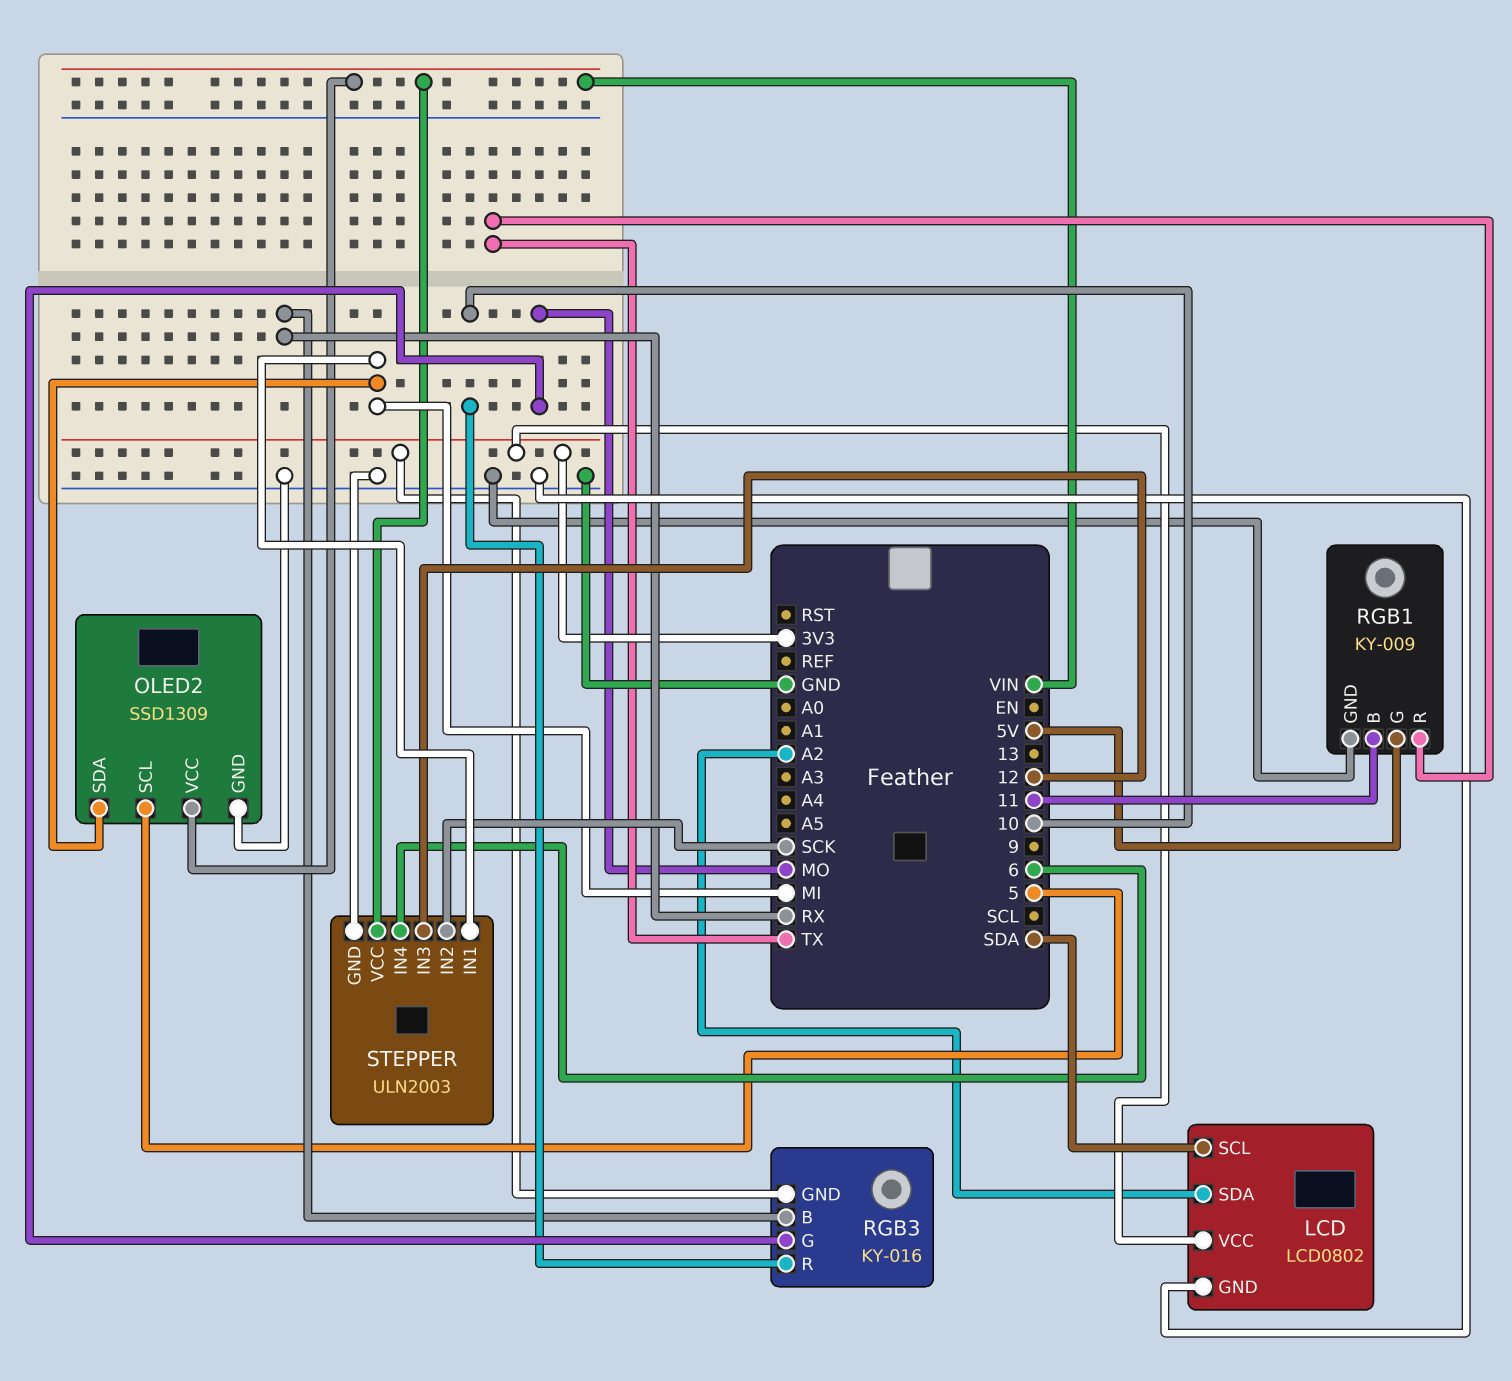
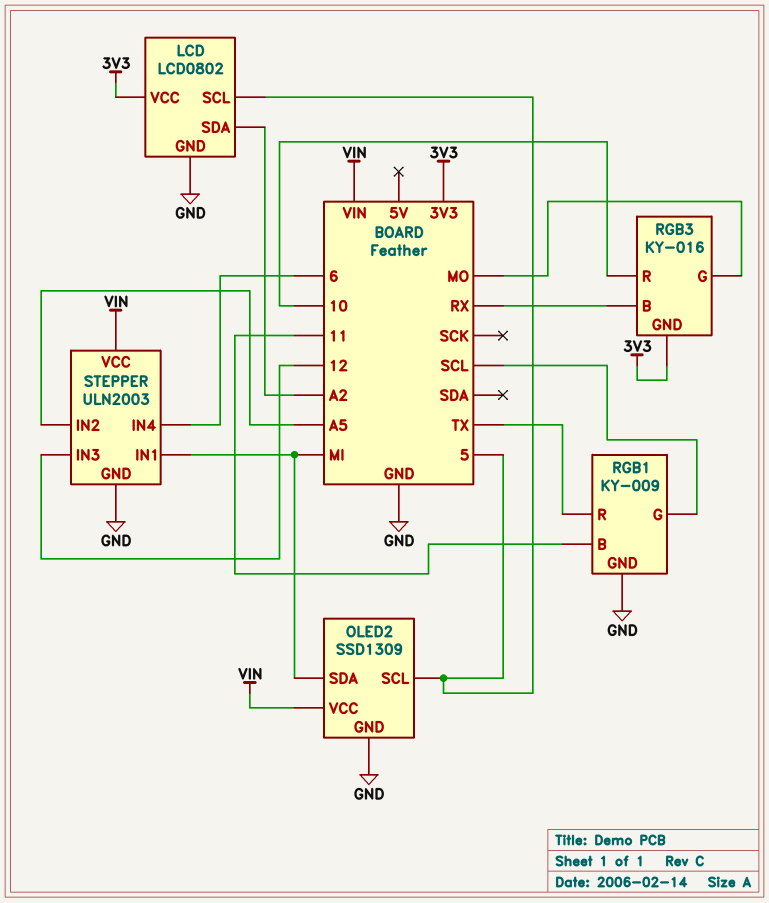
LCD pin SCL: SDA -> 5
RGB1 pin G: 5V -> SCL
STEPPER pin IN2: SCK -> A5

